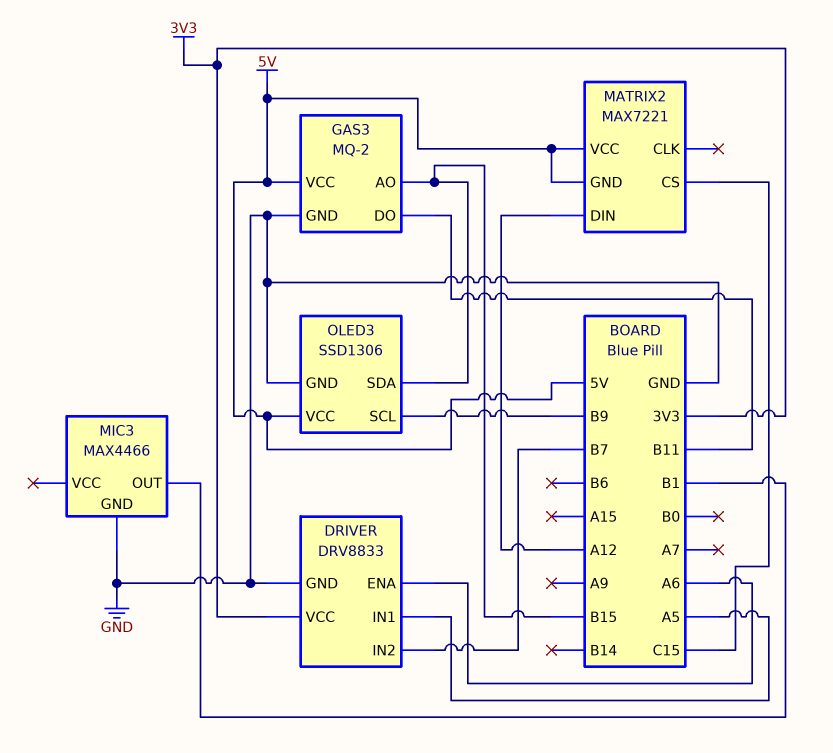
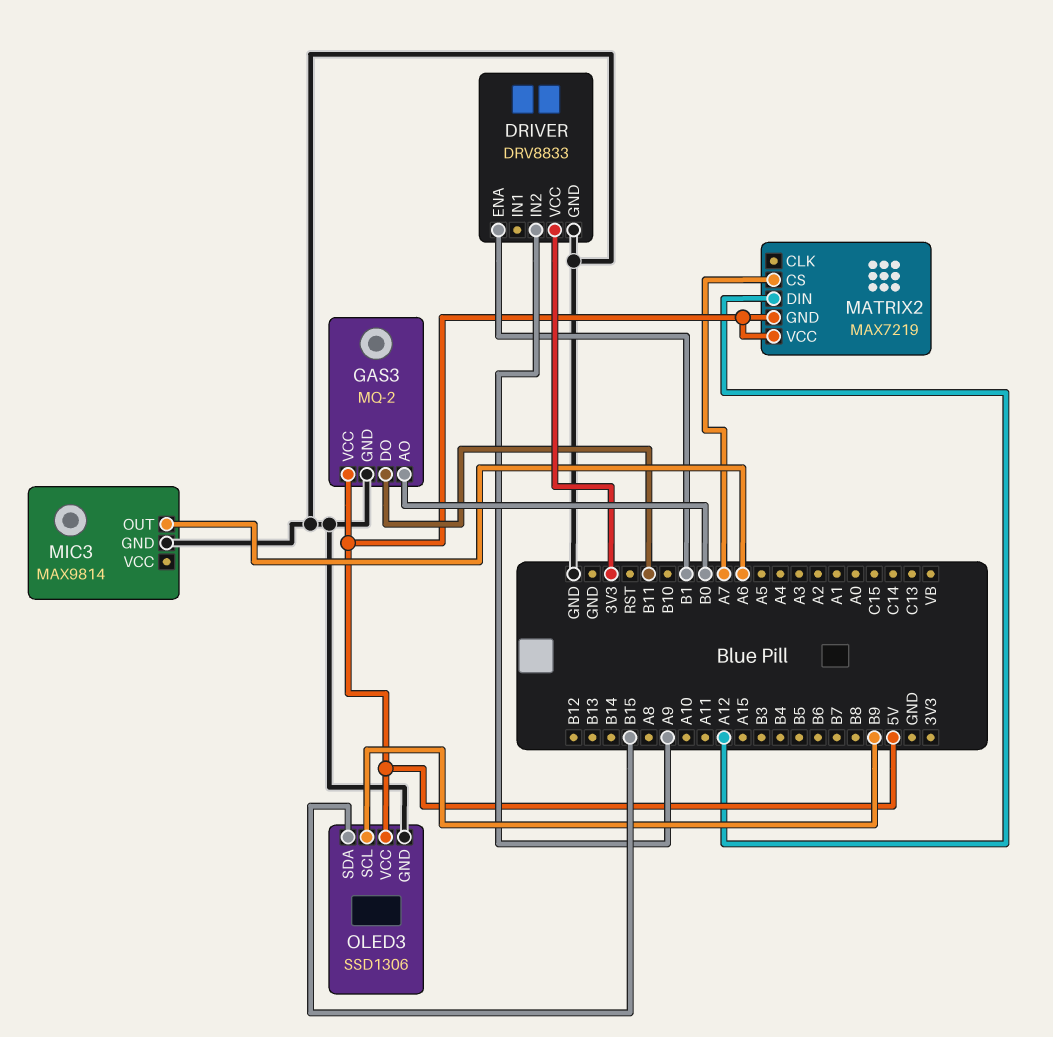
DRIVER pin ENA: A6 -> B1
DRIVER pin IN1: A5 -> none
DRIVER pin IN2: B7 -> A9
GAS3 pin AO: B15 -> B0
MATRIX2: MAX7221 -> MAX7219
MATRIX2 pin CS: C15 -> A7
MIC3: MAX4466 -> MAX9814
MIC3 pin OUT: B1 -> A6

